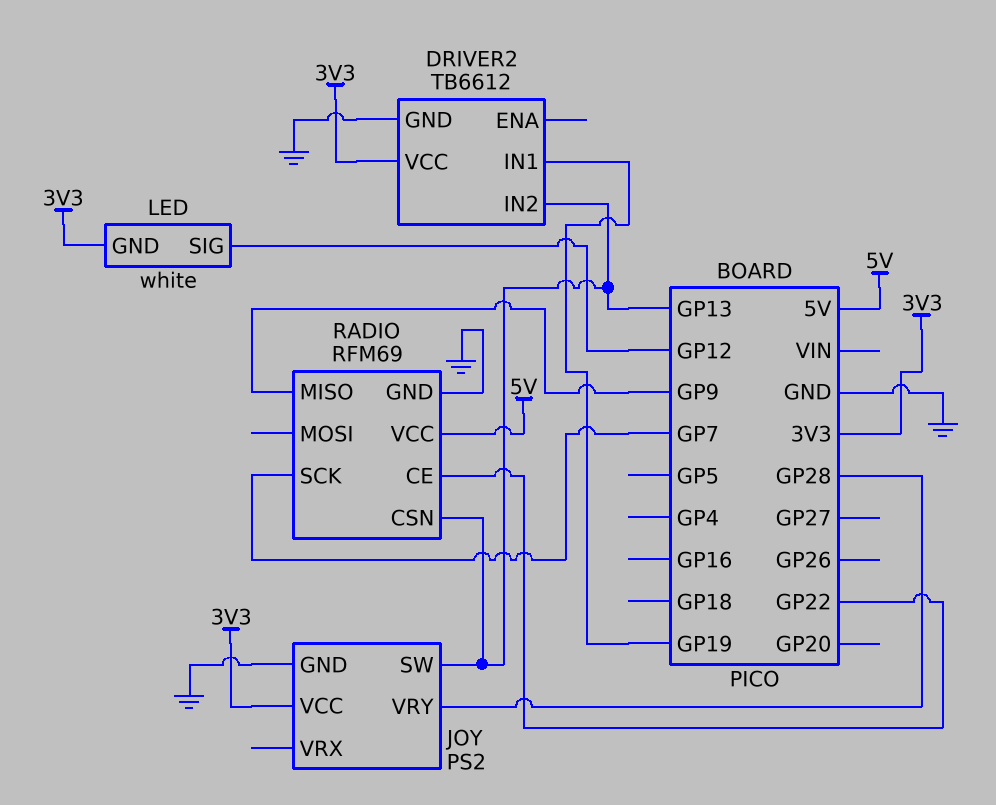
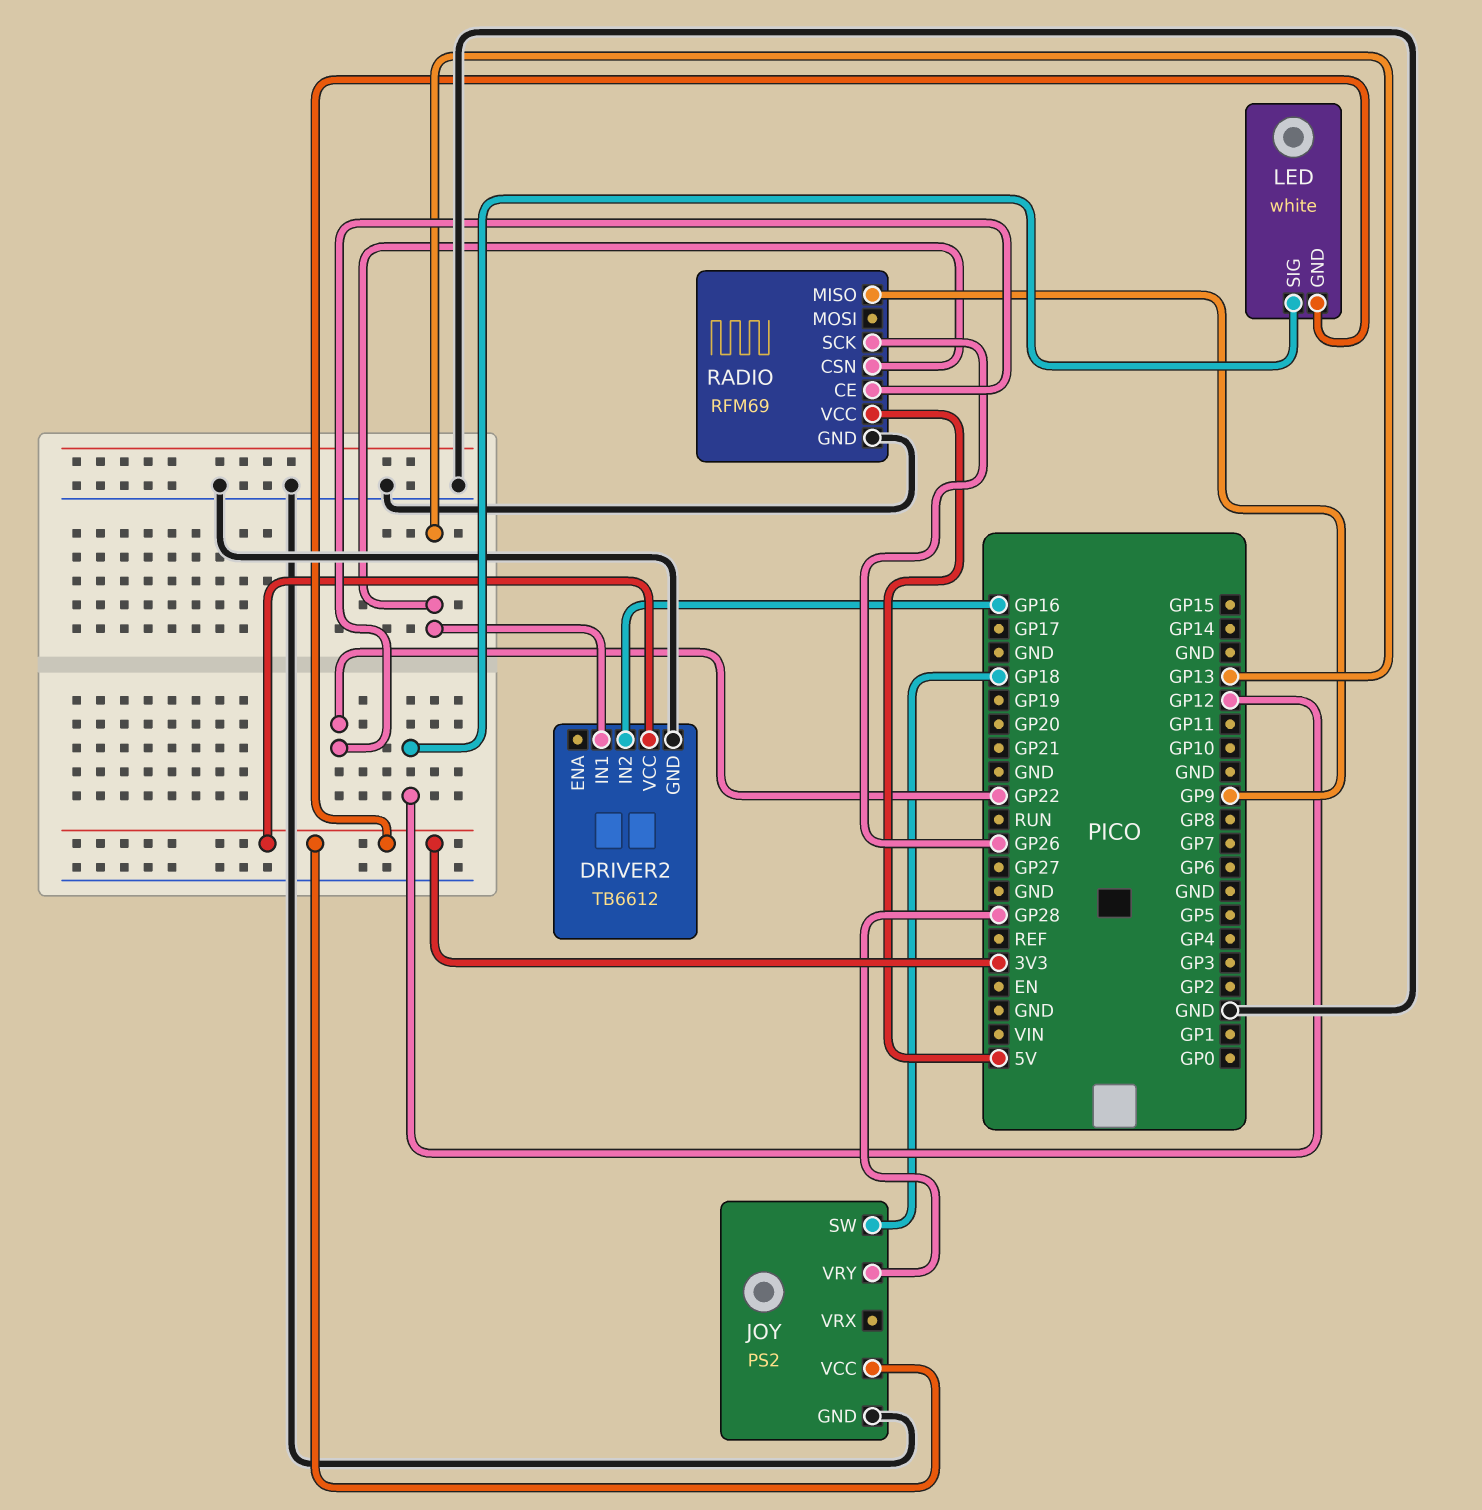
DRIVER2 pin IN1: GP19 -> GP13
DRIVER2 pin IN2: GP13 -> GP16
JOY pin SW: GP13 -> GP18
RADIO pin SCK: GP7 -> GP26

